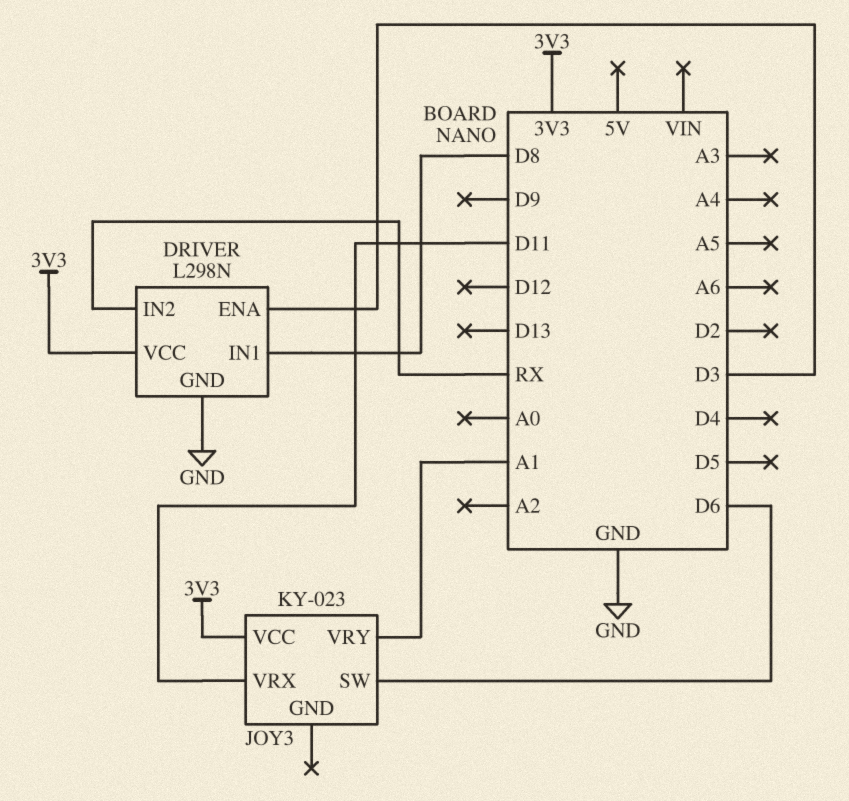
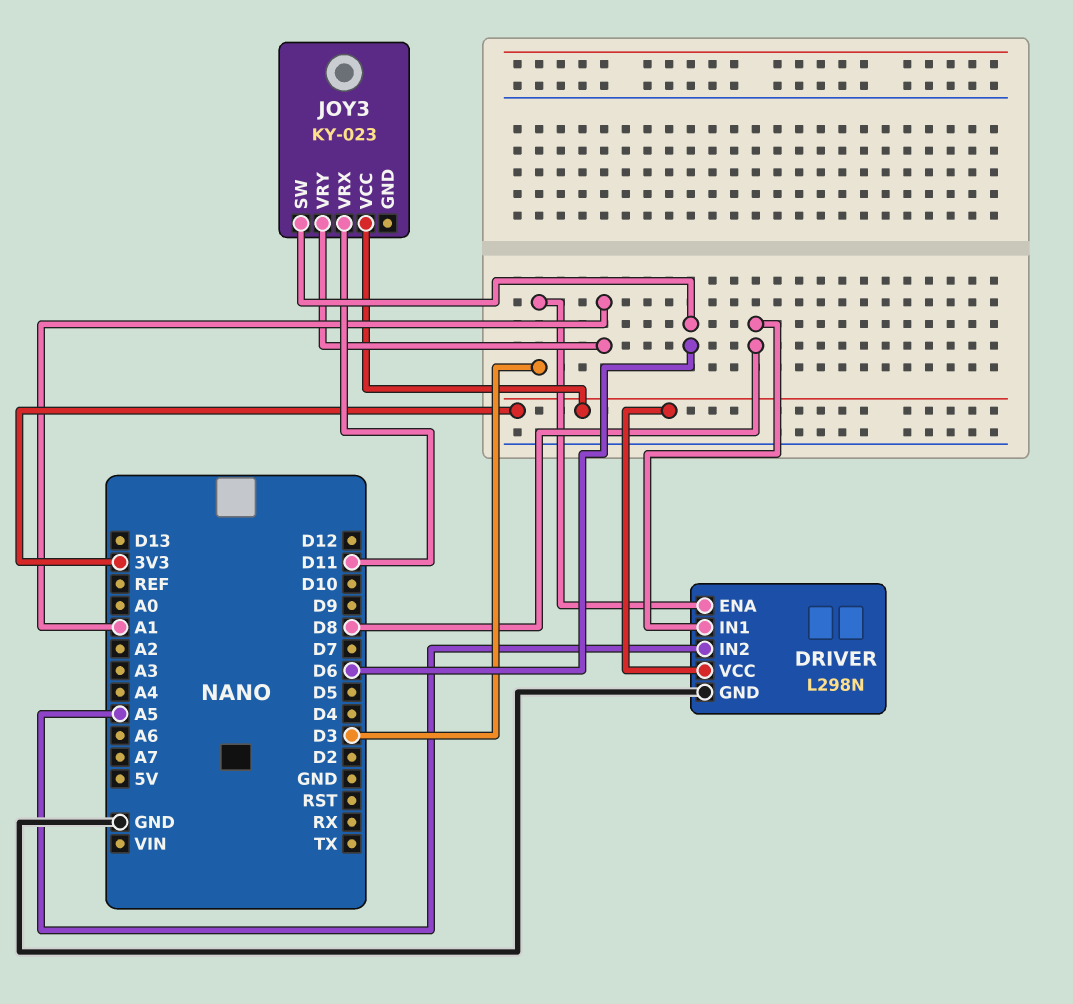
DRIVER pin IN2: RX -> A5

